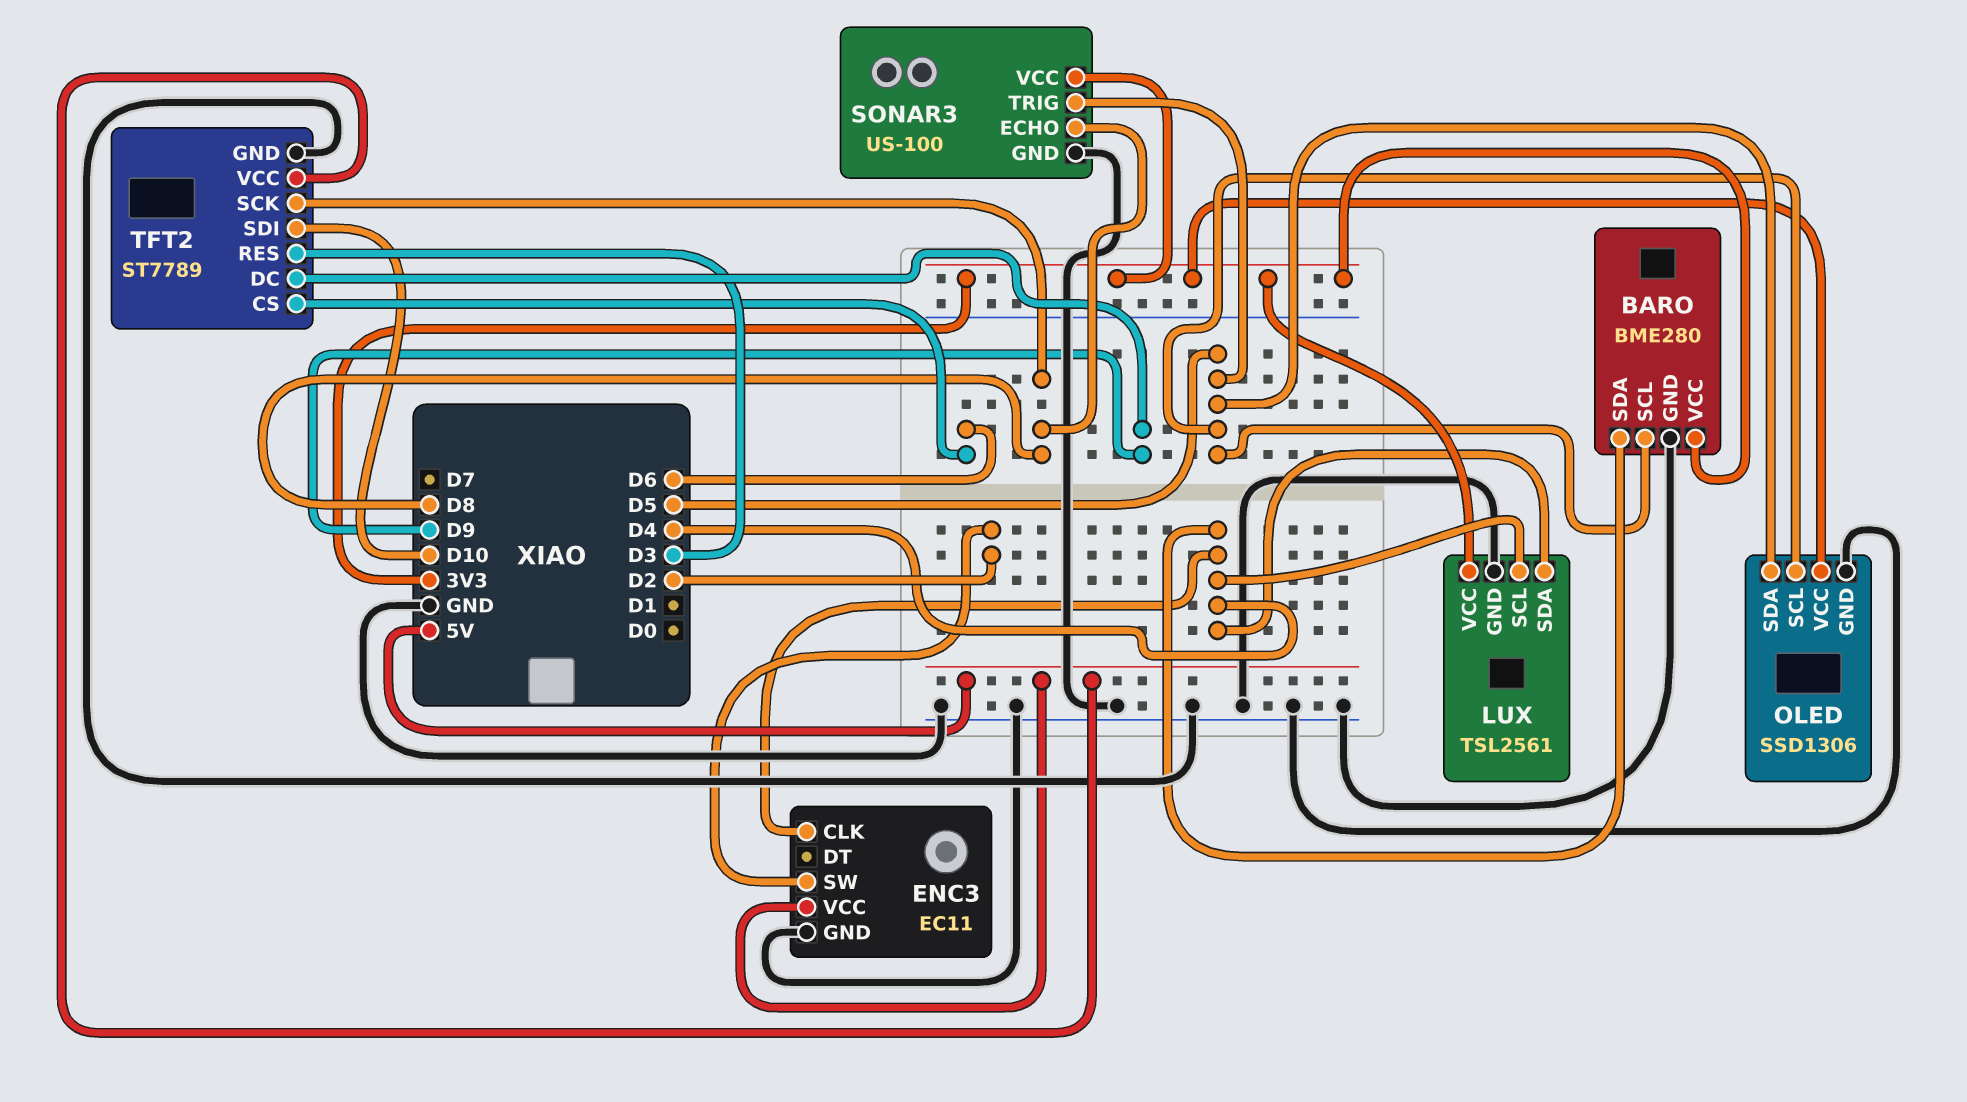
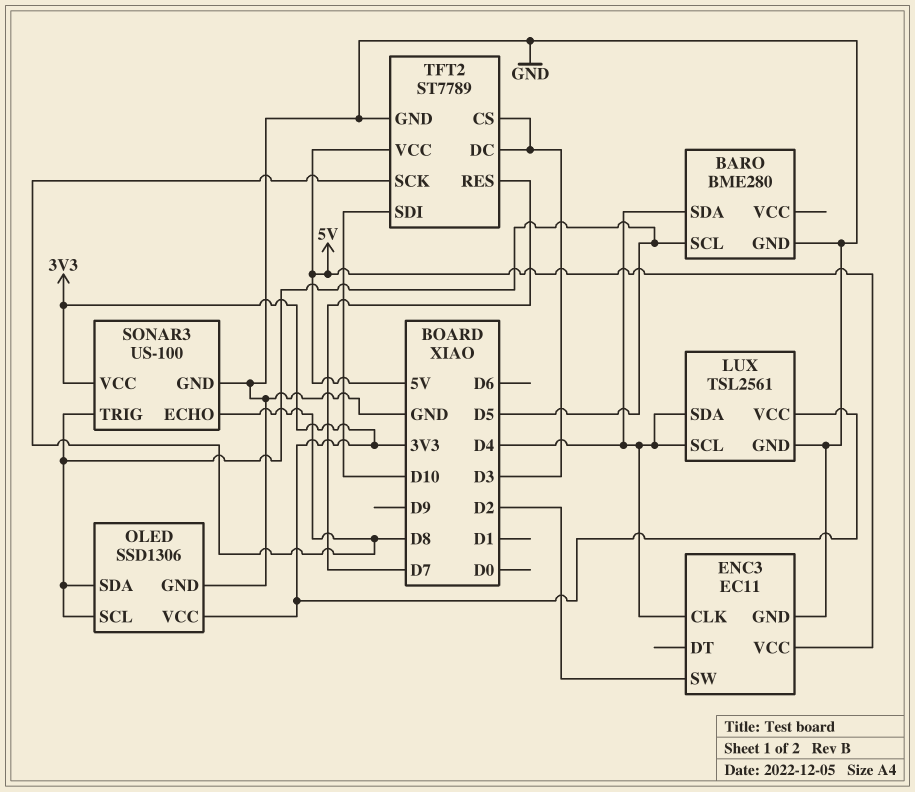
BARO pin VCC: 3V3 -> none
TFT2 pin CS: D6 -> D3
TFT2 pin DC: D9 -> D3
TFT2 pin RES: D3 -> D7

